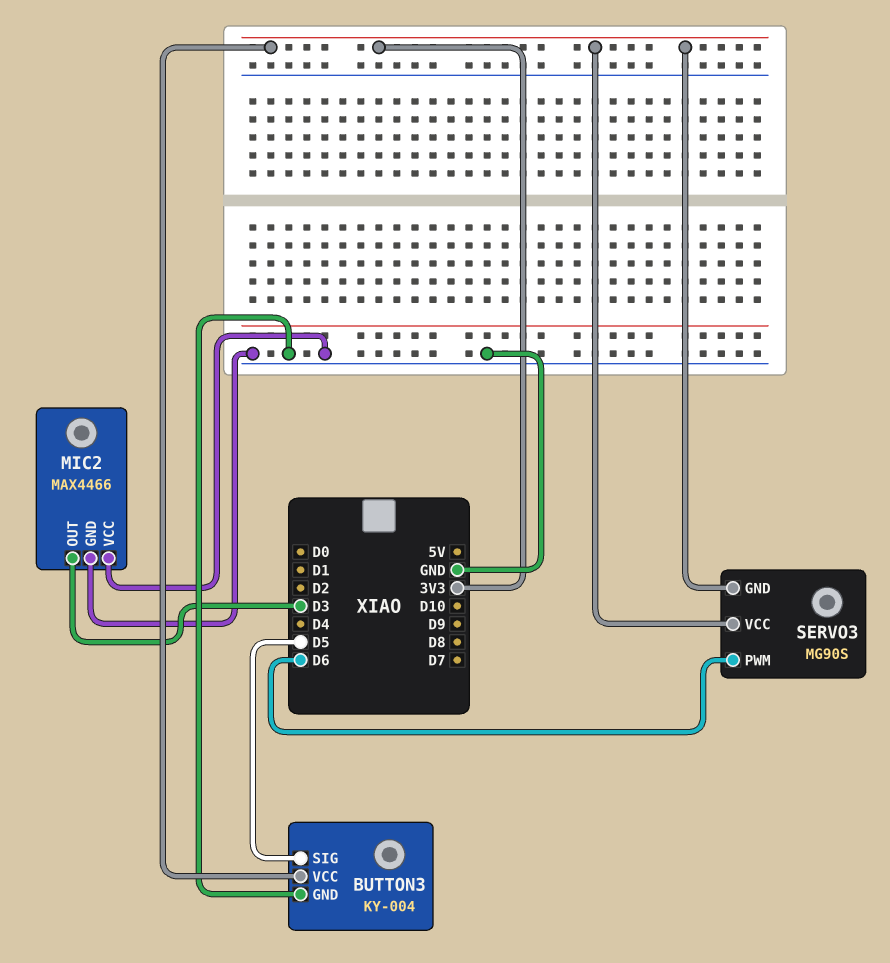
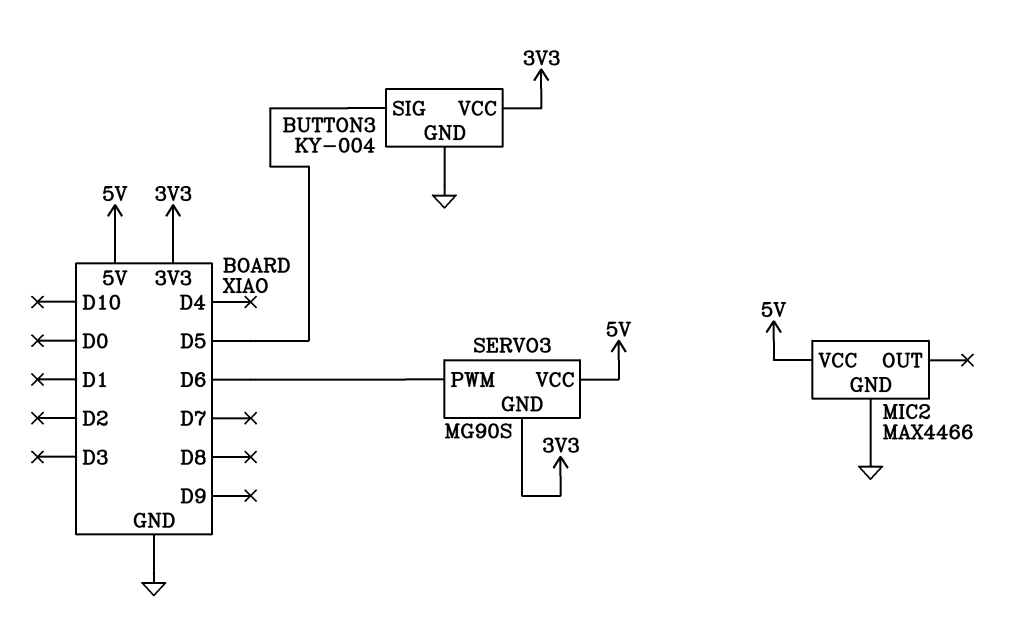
MIC2 pin OUT: D3 -> none
MIC2 pin VCC: GND -> 5V
SERVO3 pin VCC: 3V3 -> 5V

